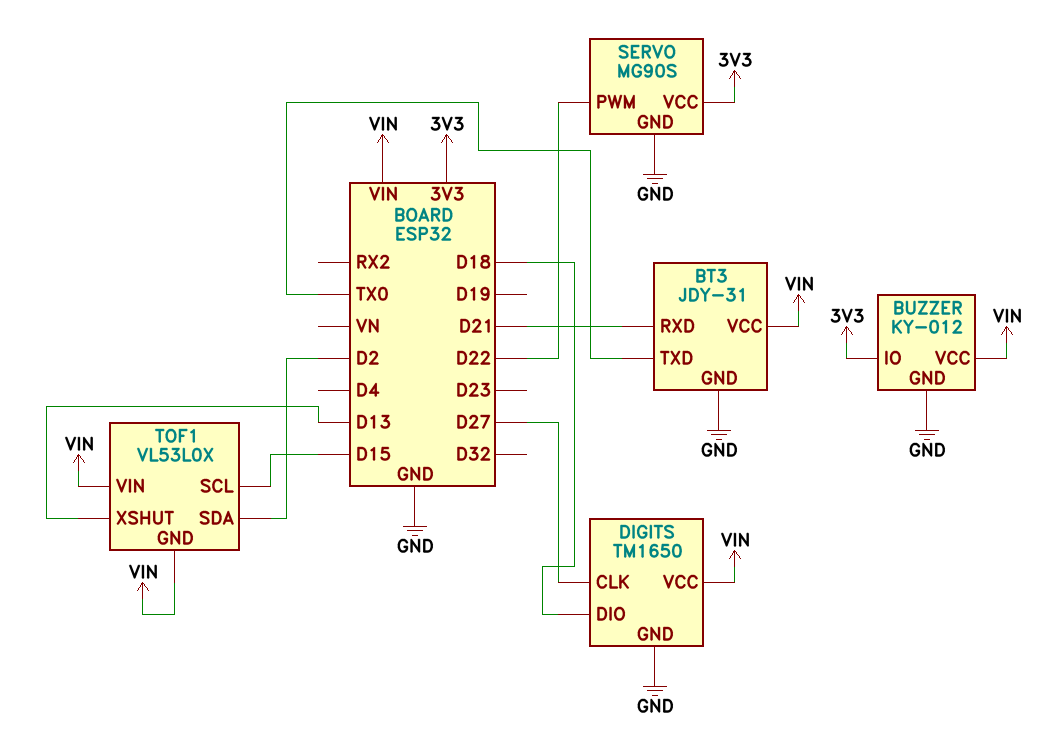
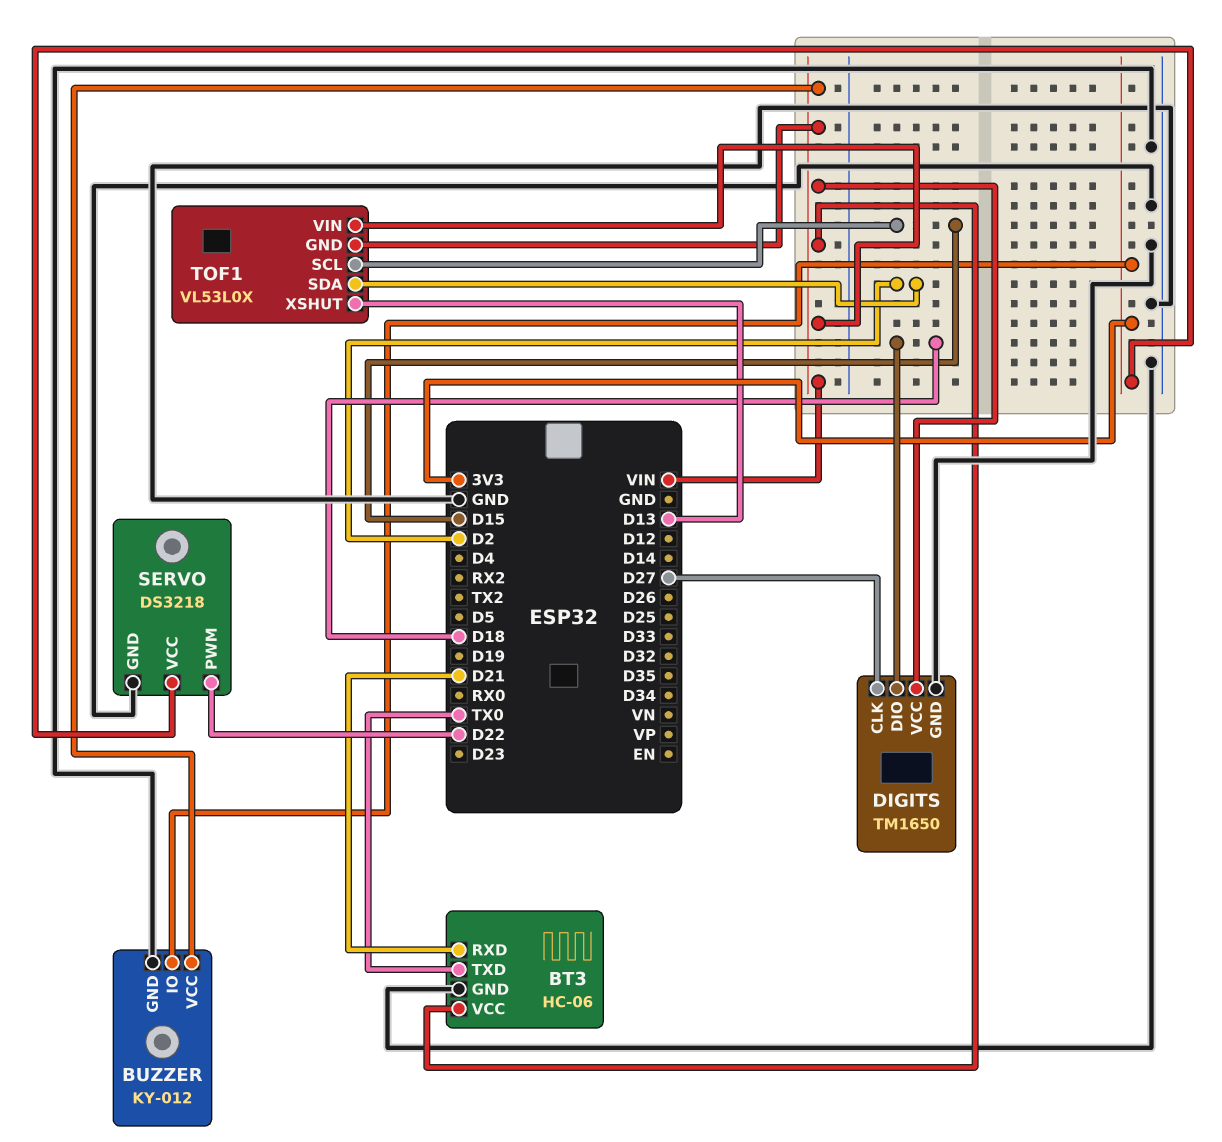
BT3: JDY-31 -> HC-06
SERVO: MG90S -> DS3218

